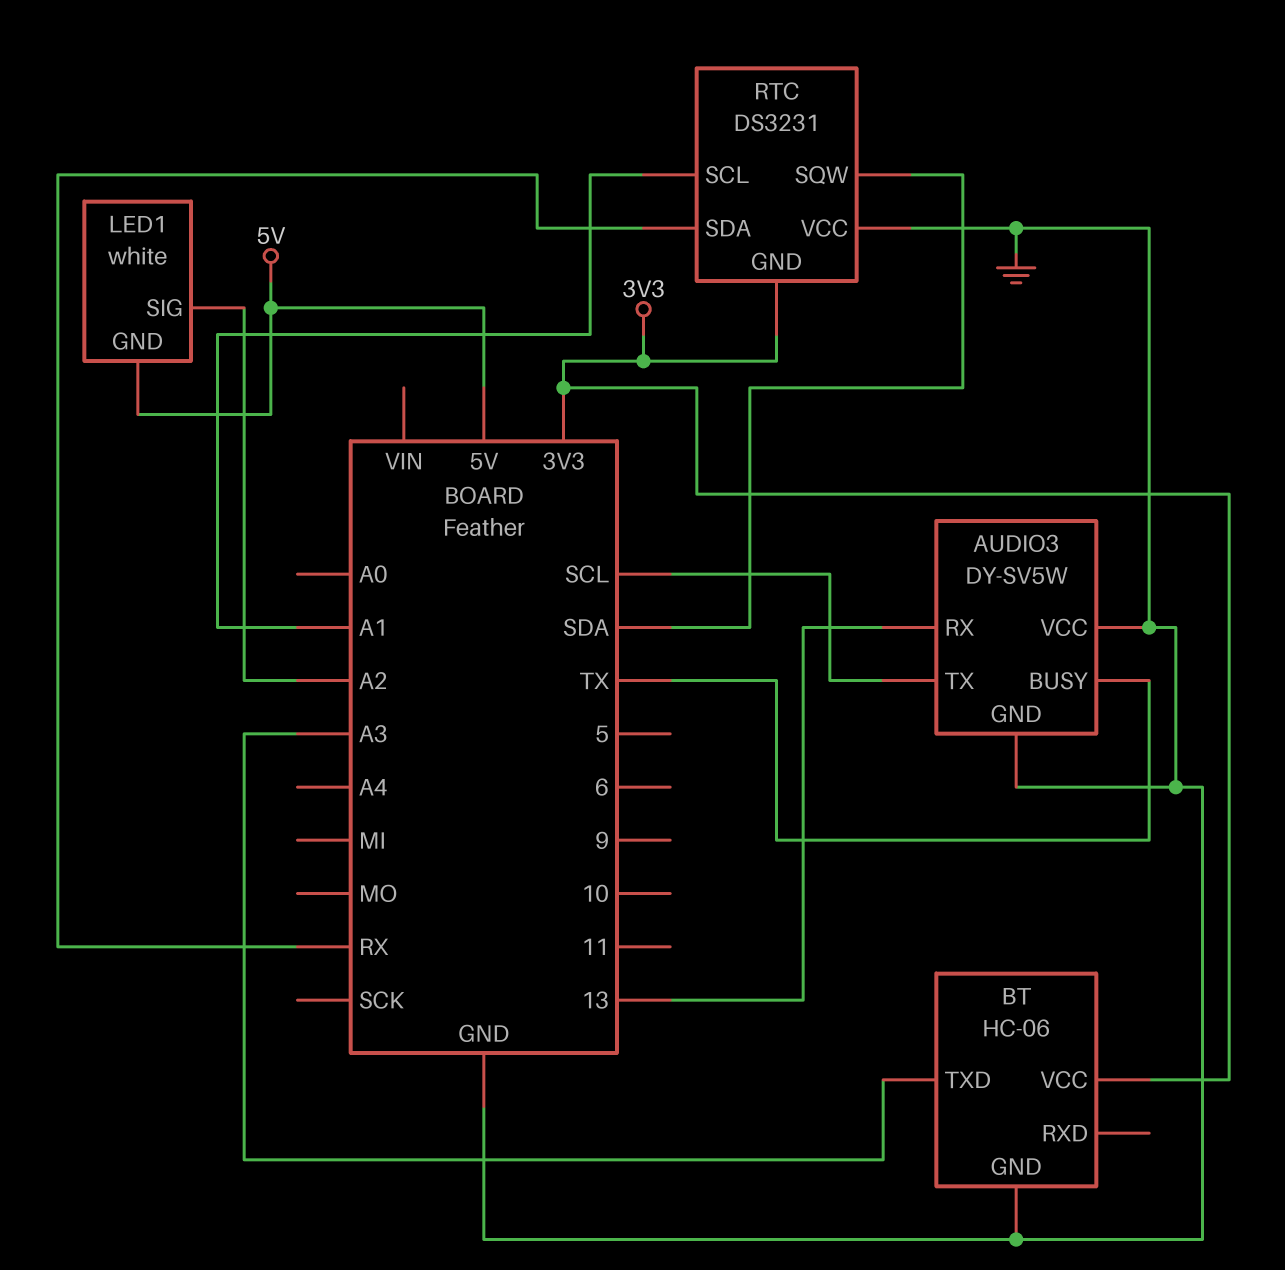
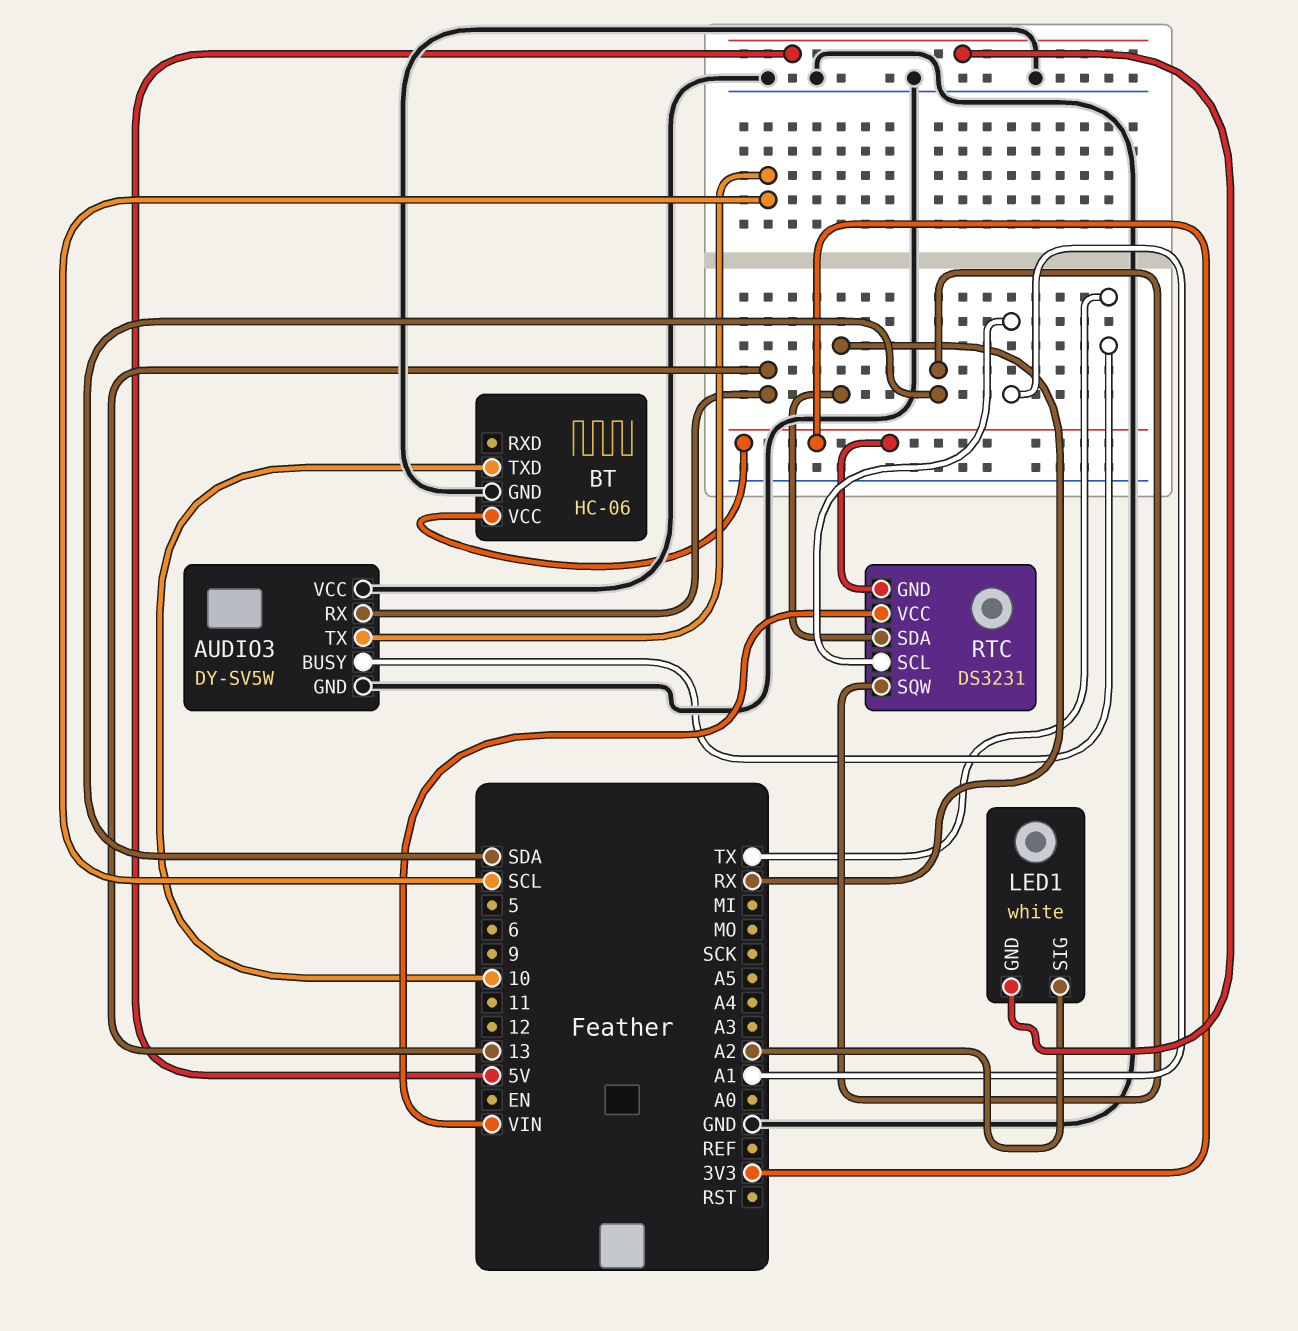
BT pin TXD: A3 -> 10
RTC pin VCC: GND -> VIN

